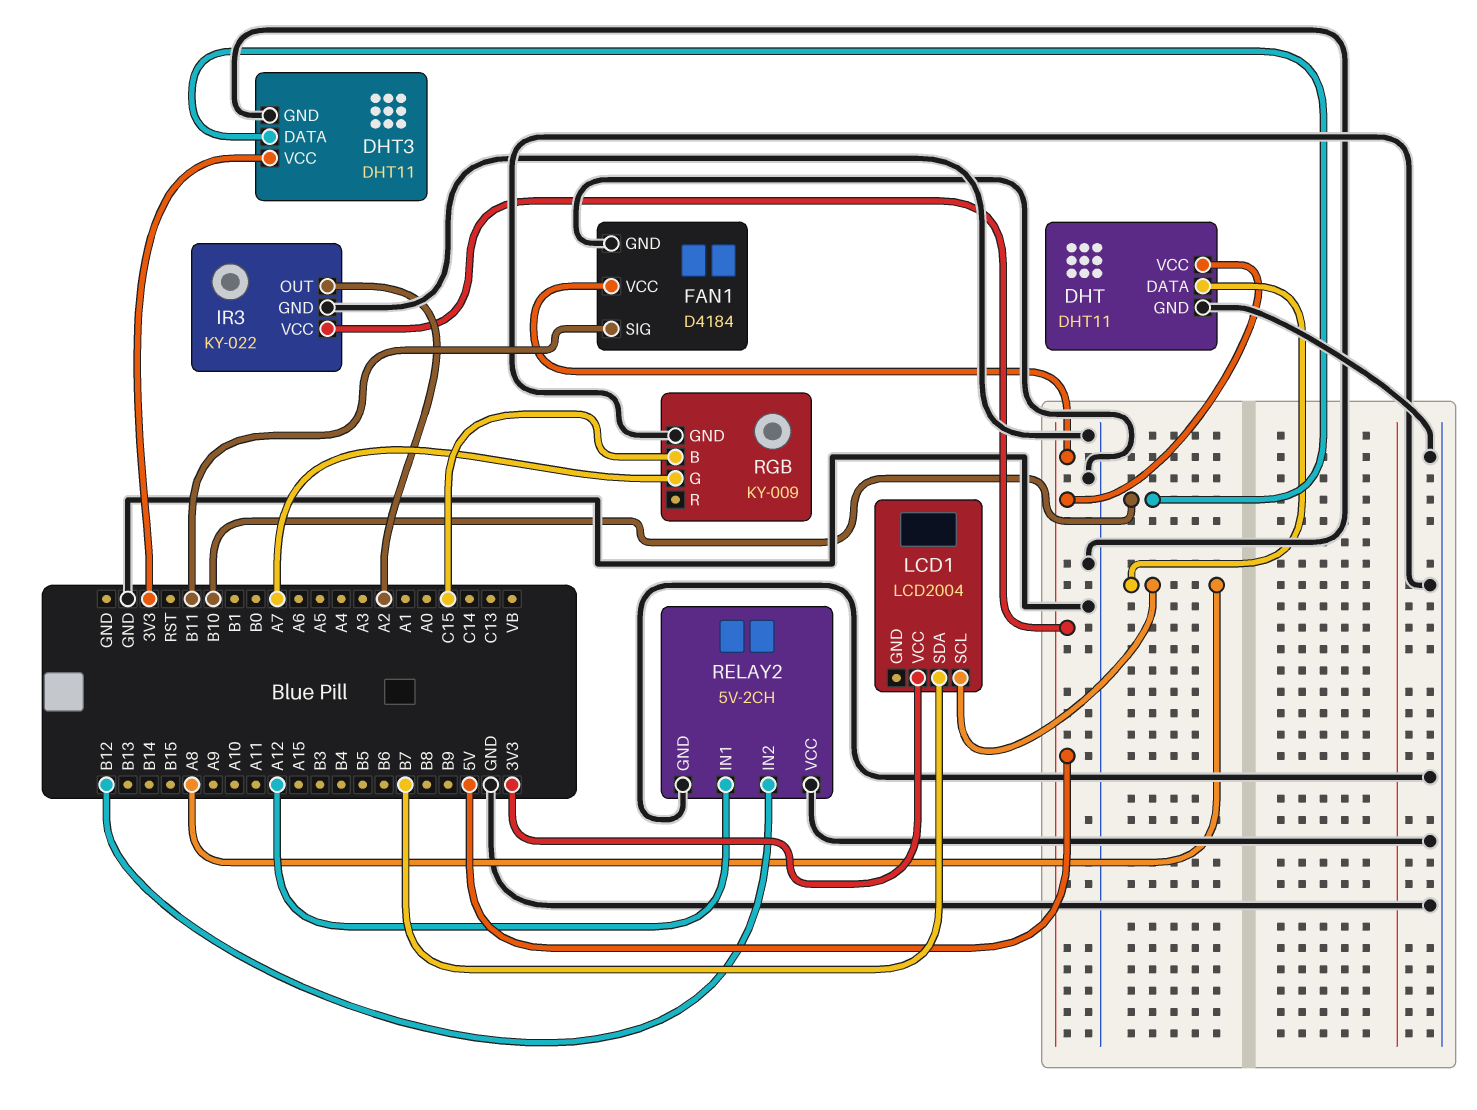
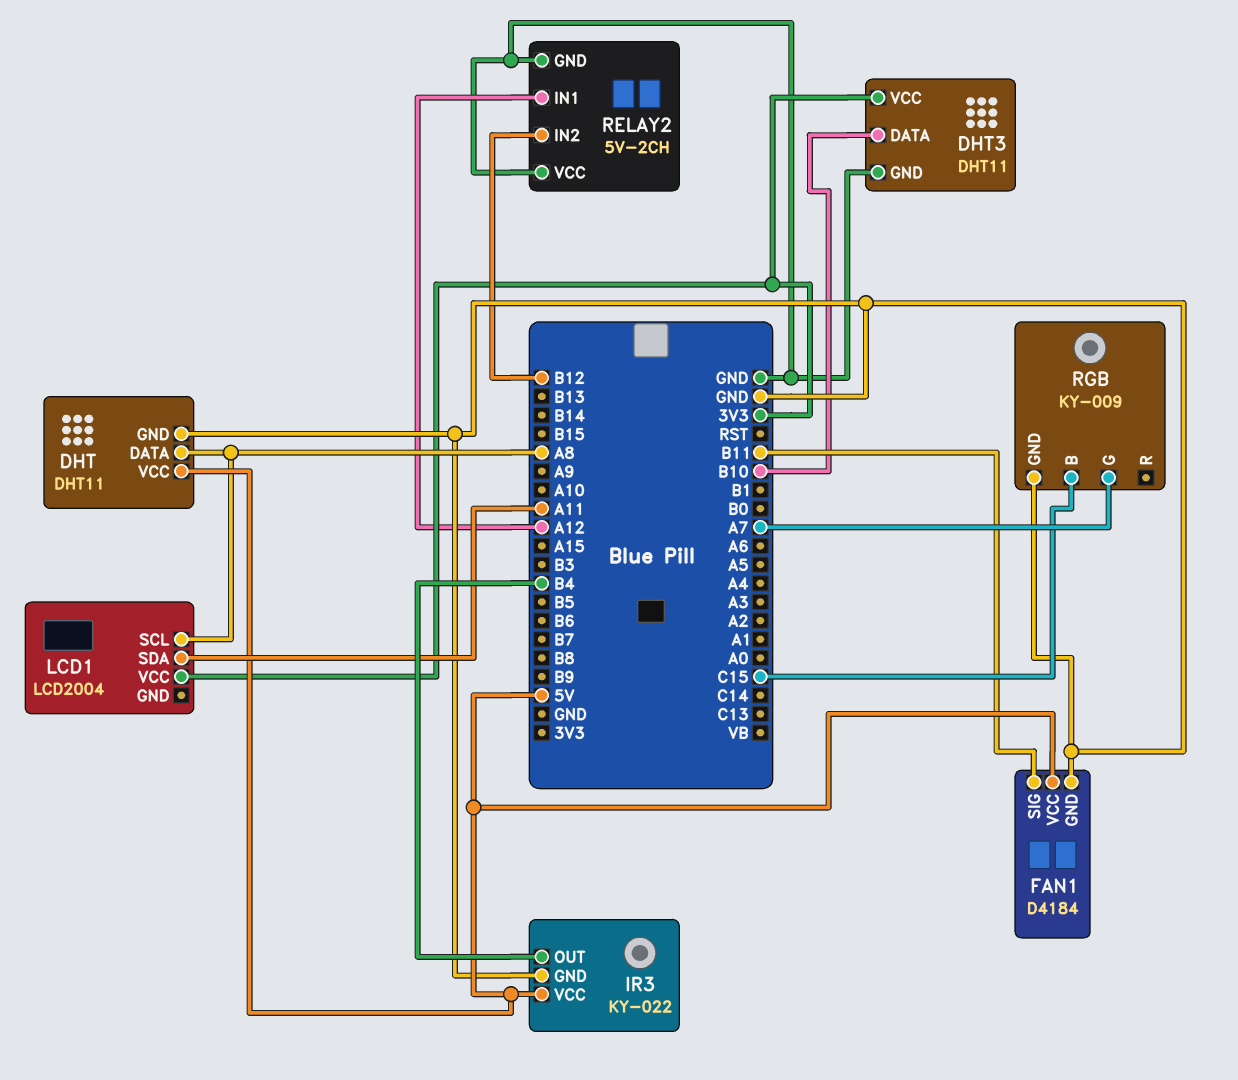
IR3 pin OUT: A2 -> B4
LCD1 pin SDA: B7 -> A11

